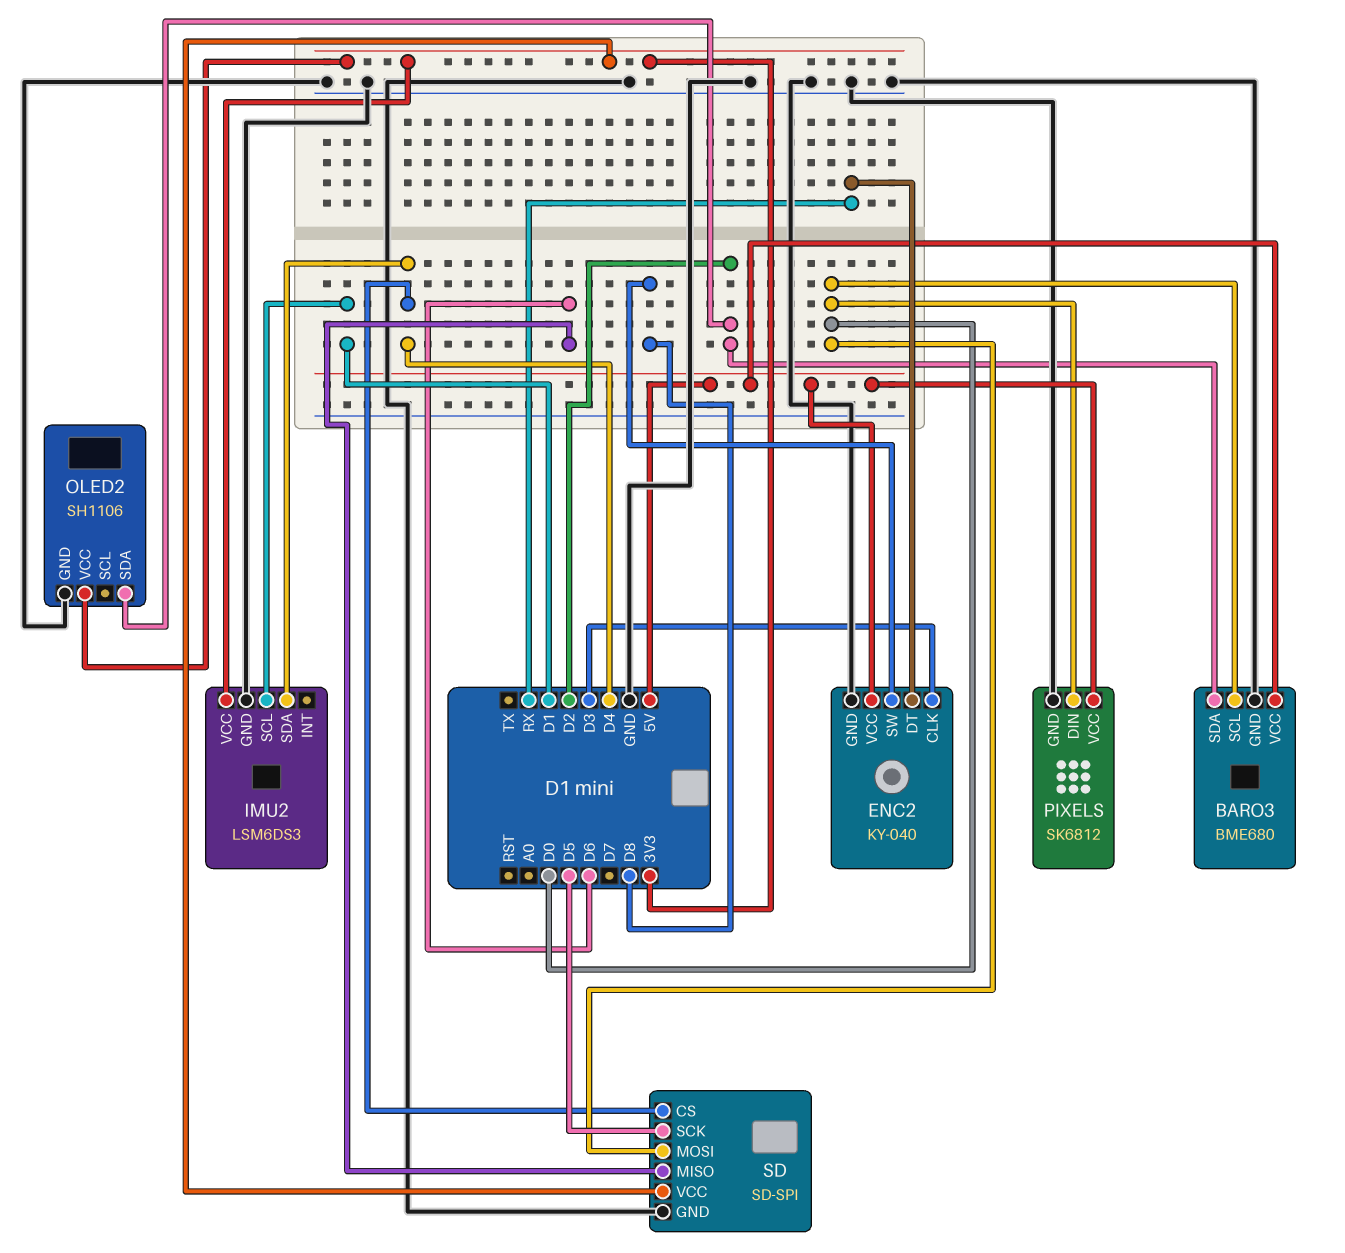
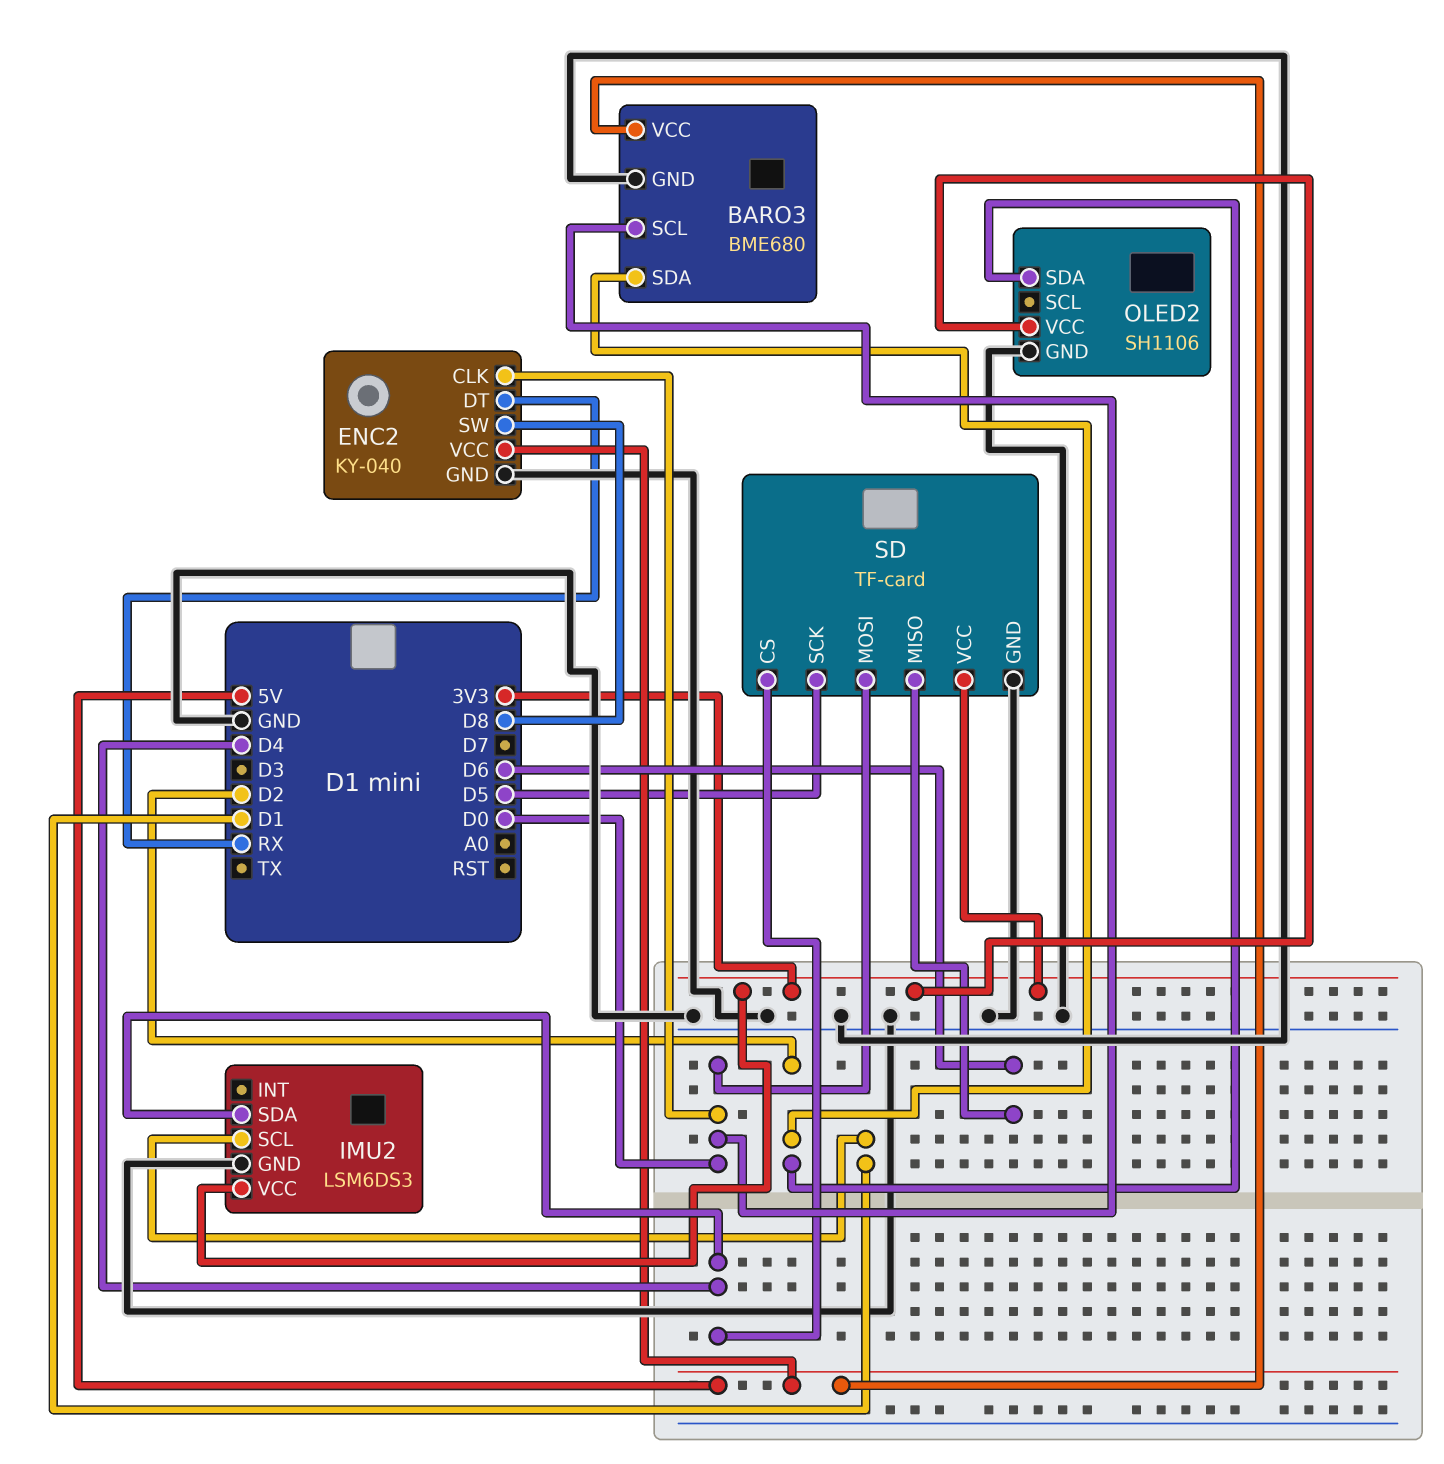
ENC2 pin CLK: D3 -> D0
PIXELS: SK6812 -> none
PIXELS pin DIN: D0 -> none
PIXELS pin GND: GND -> none
PIXELS pin VCC: 5V -> none
SD: SD-SPI -> TF-card

